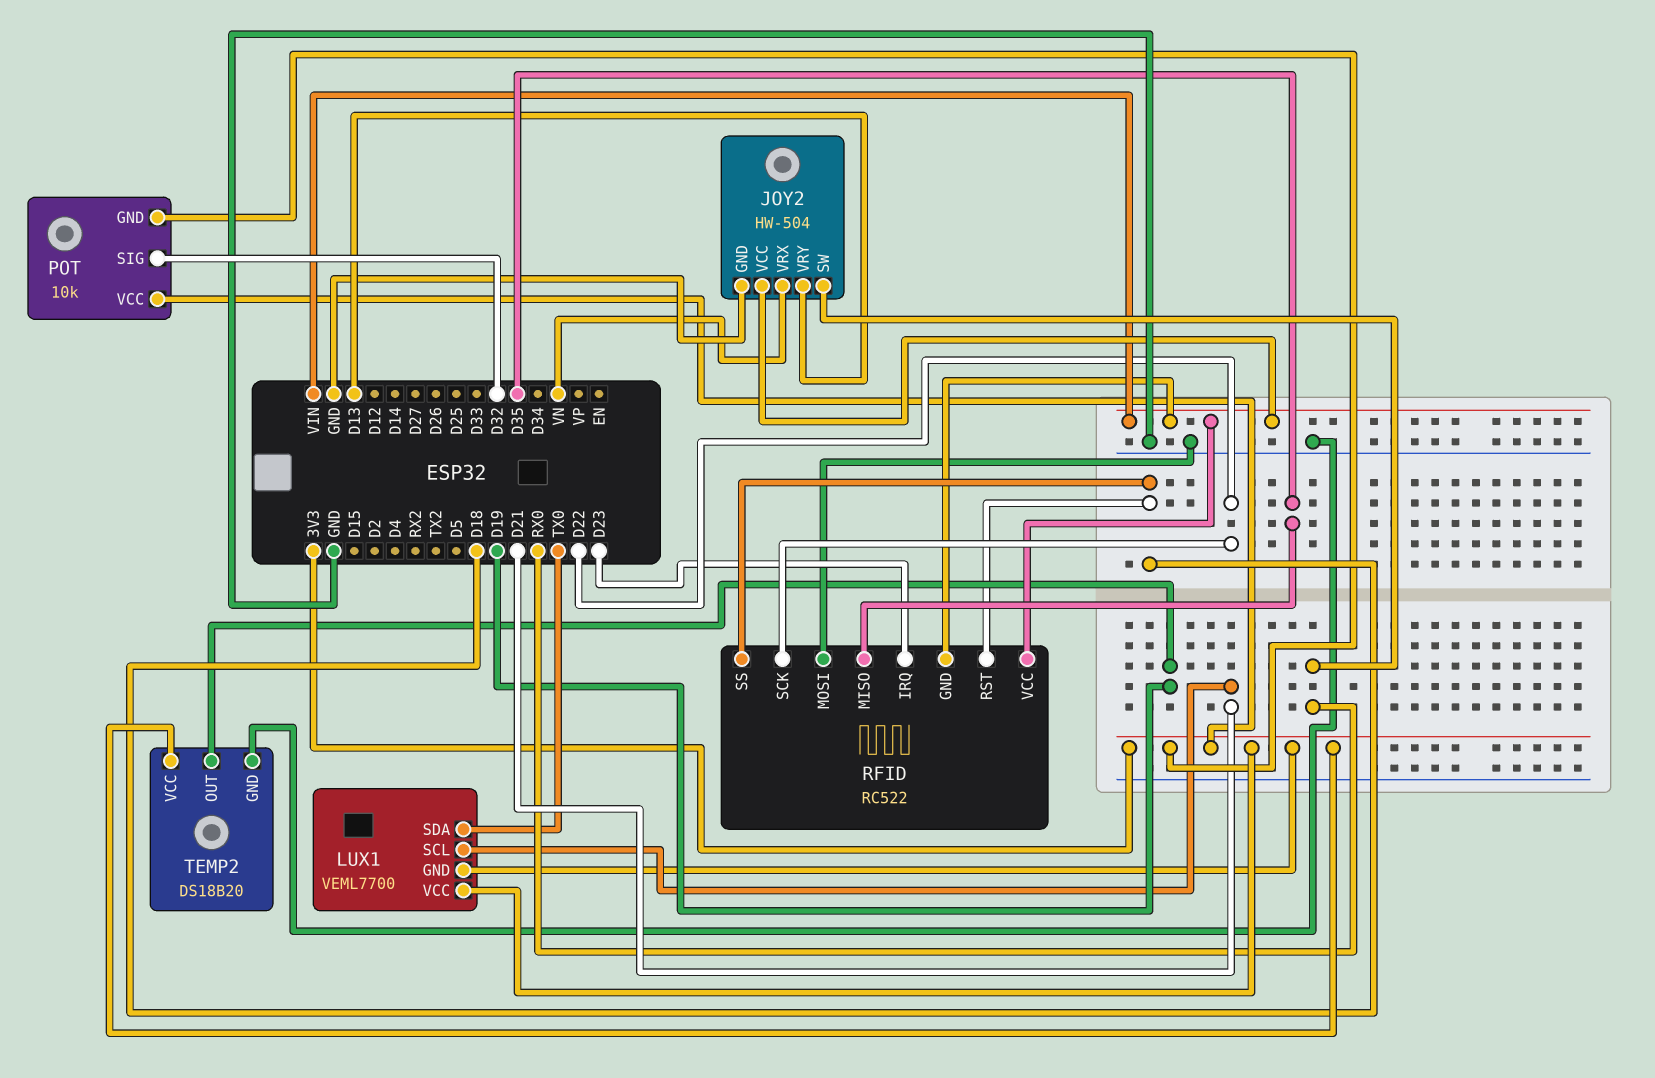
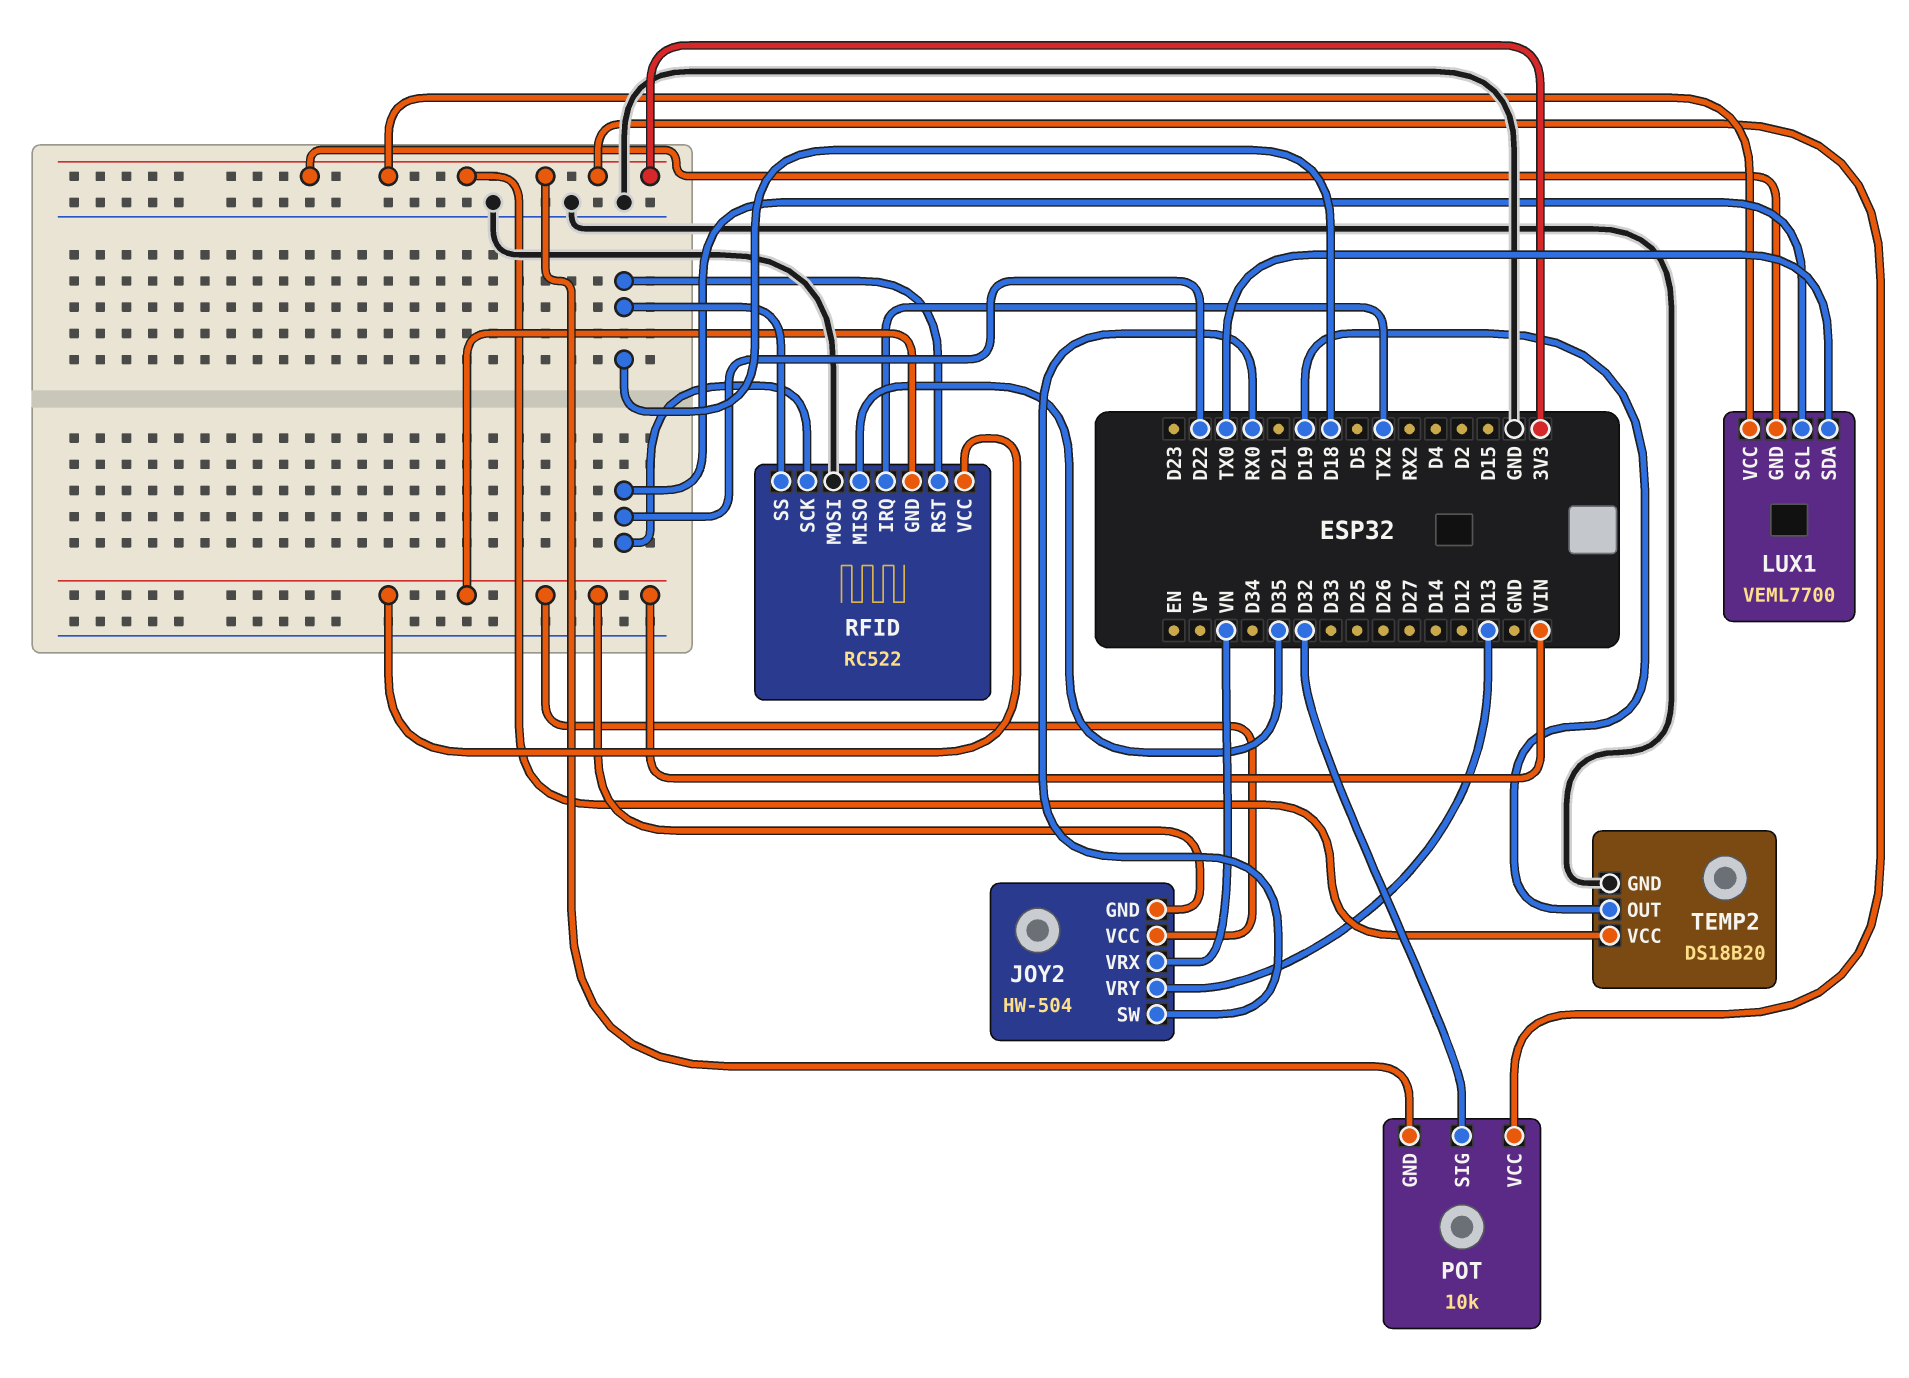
JOY2 pin GND: GND -> VIN
LUX1 pin SCL: D21 -> D22
RFID pin IRQ: D23 -> TX2

